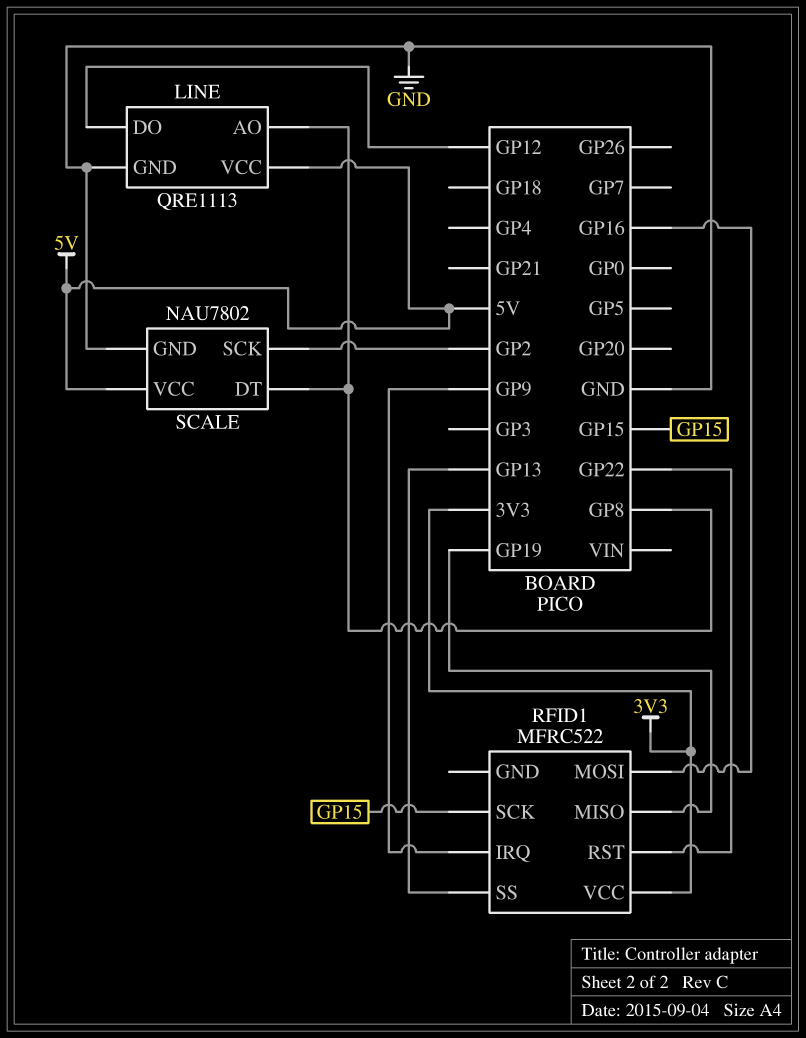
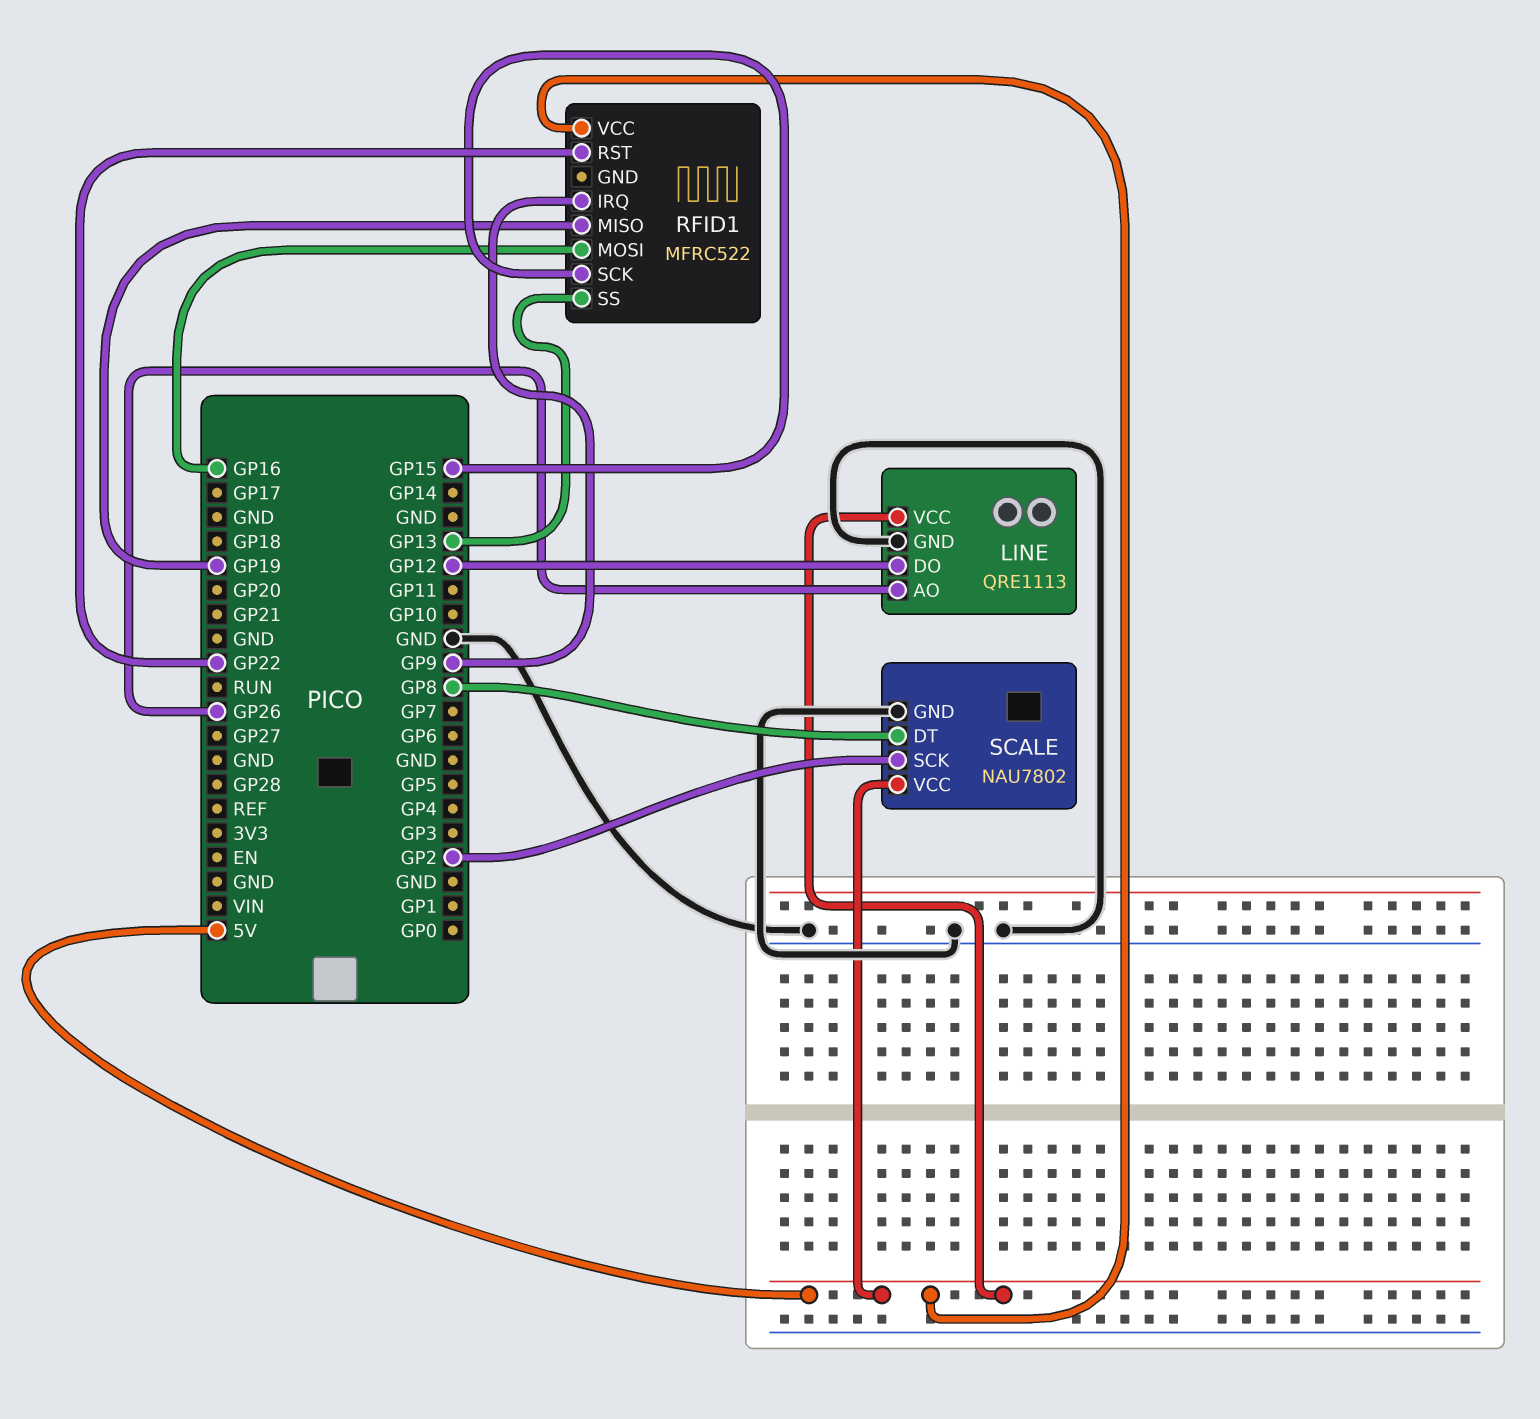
LINE pin AO: GP8 -> GP26
RFID1 pin VCC: 3V3 -> 5V

